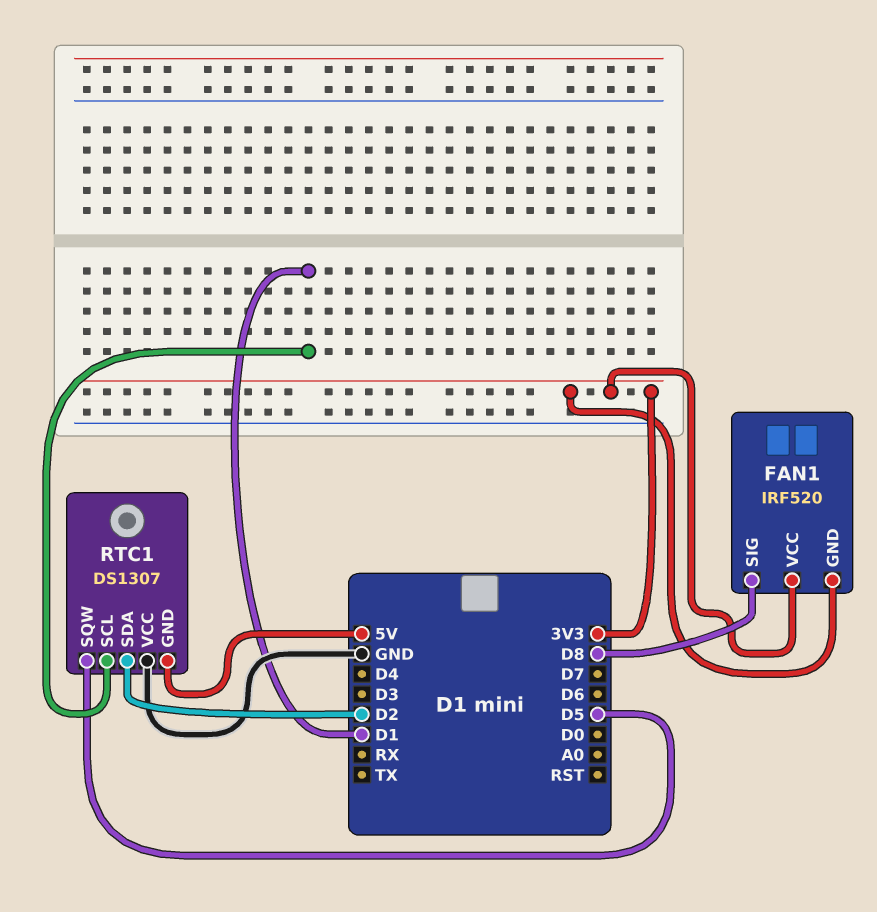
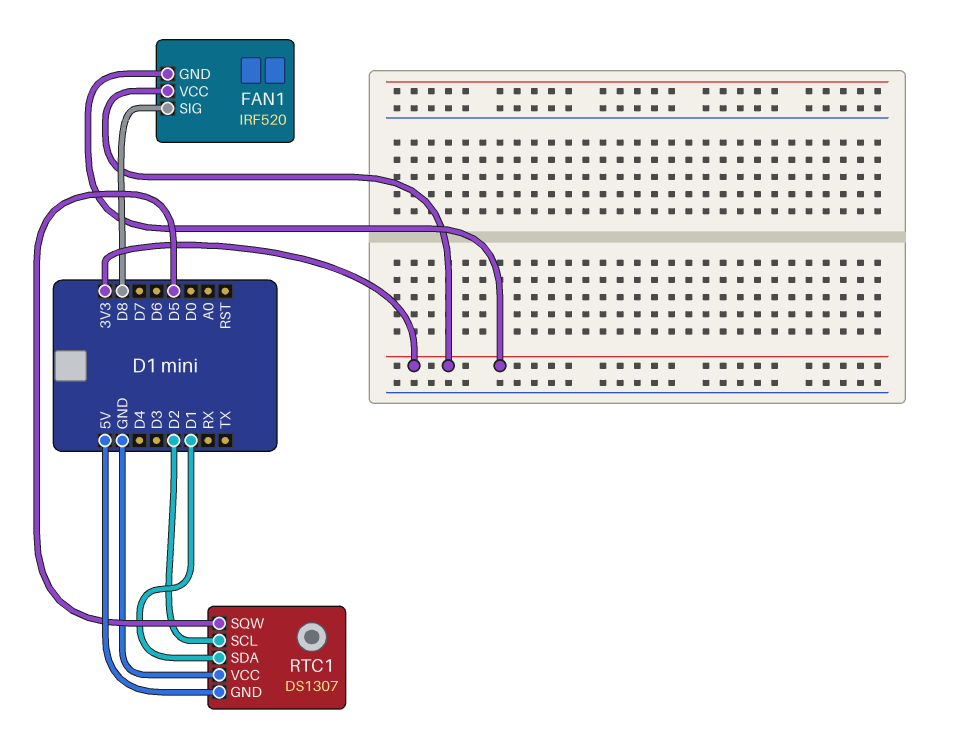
RTC1 pin SCL: D1 -> D2
RTC1 pin SDA: D2 -> D1

